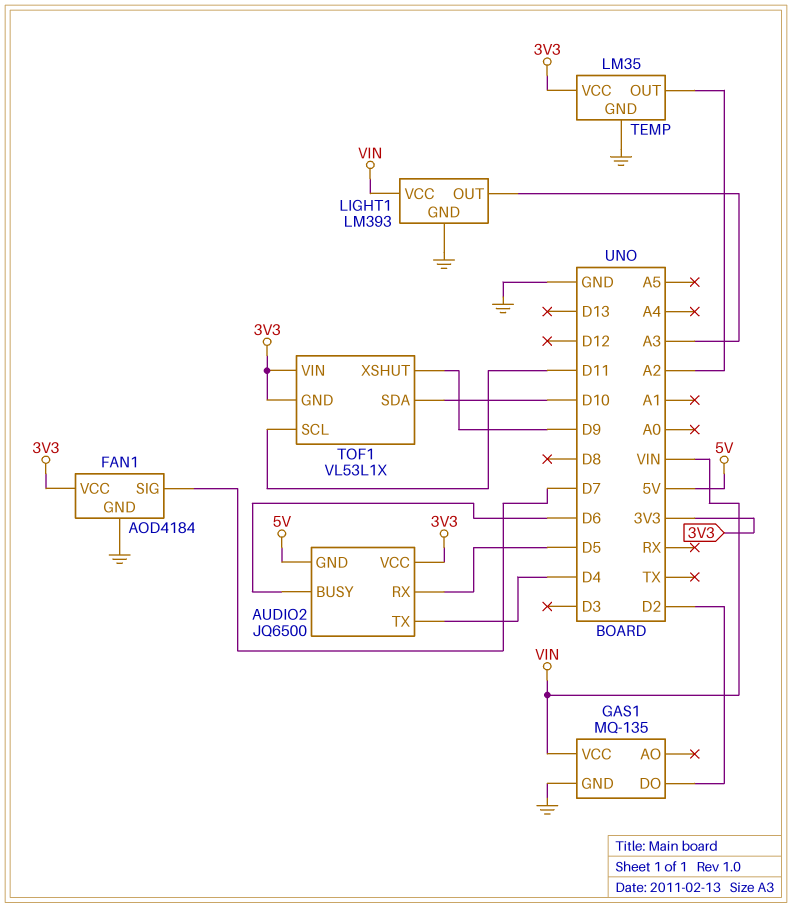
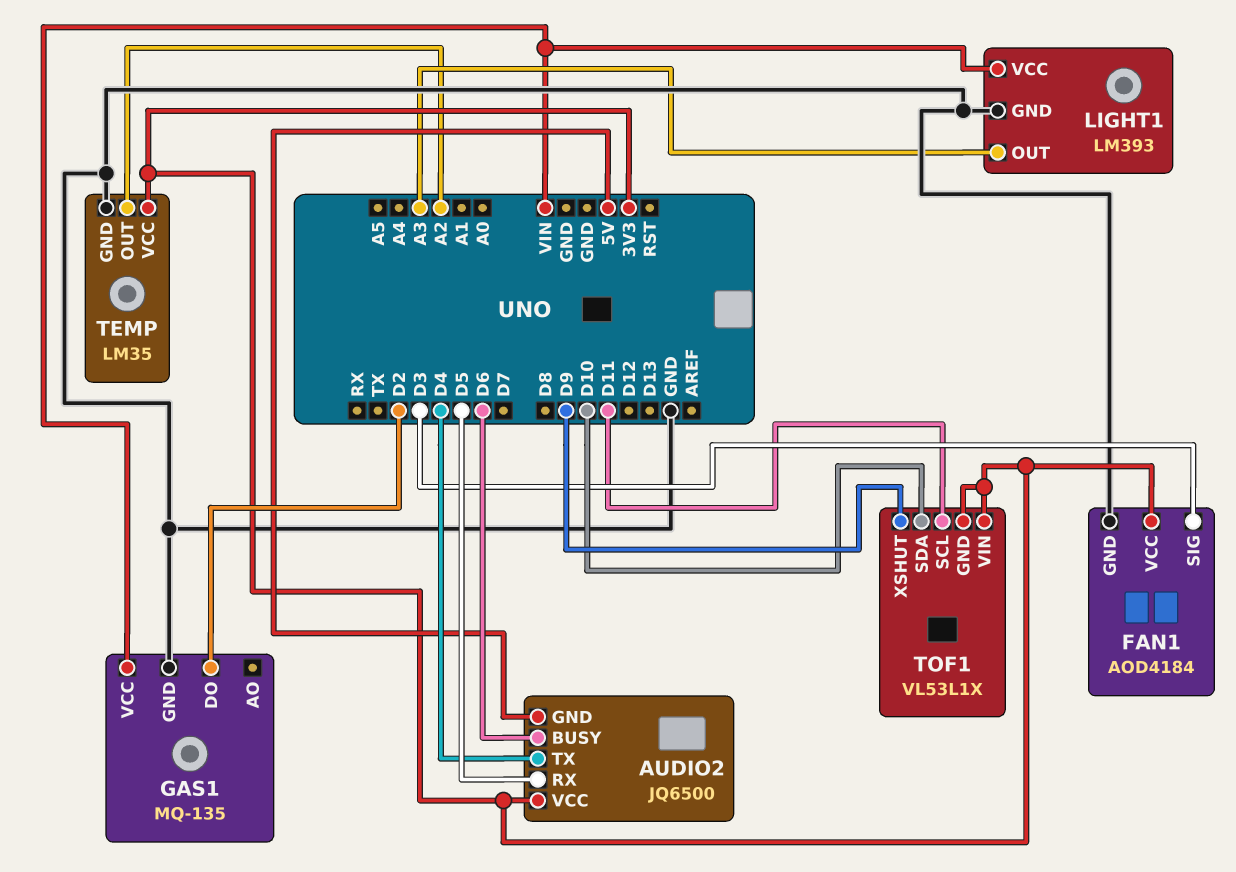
FAN1 pin SIG: D7 -> D3

